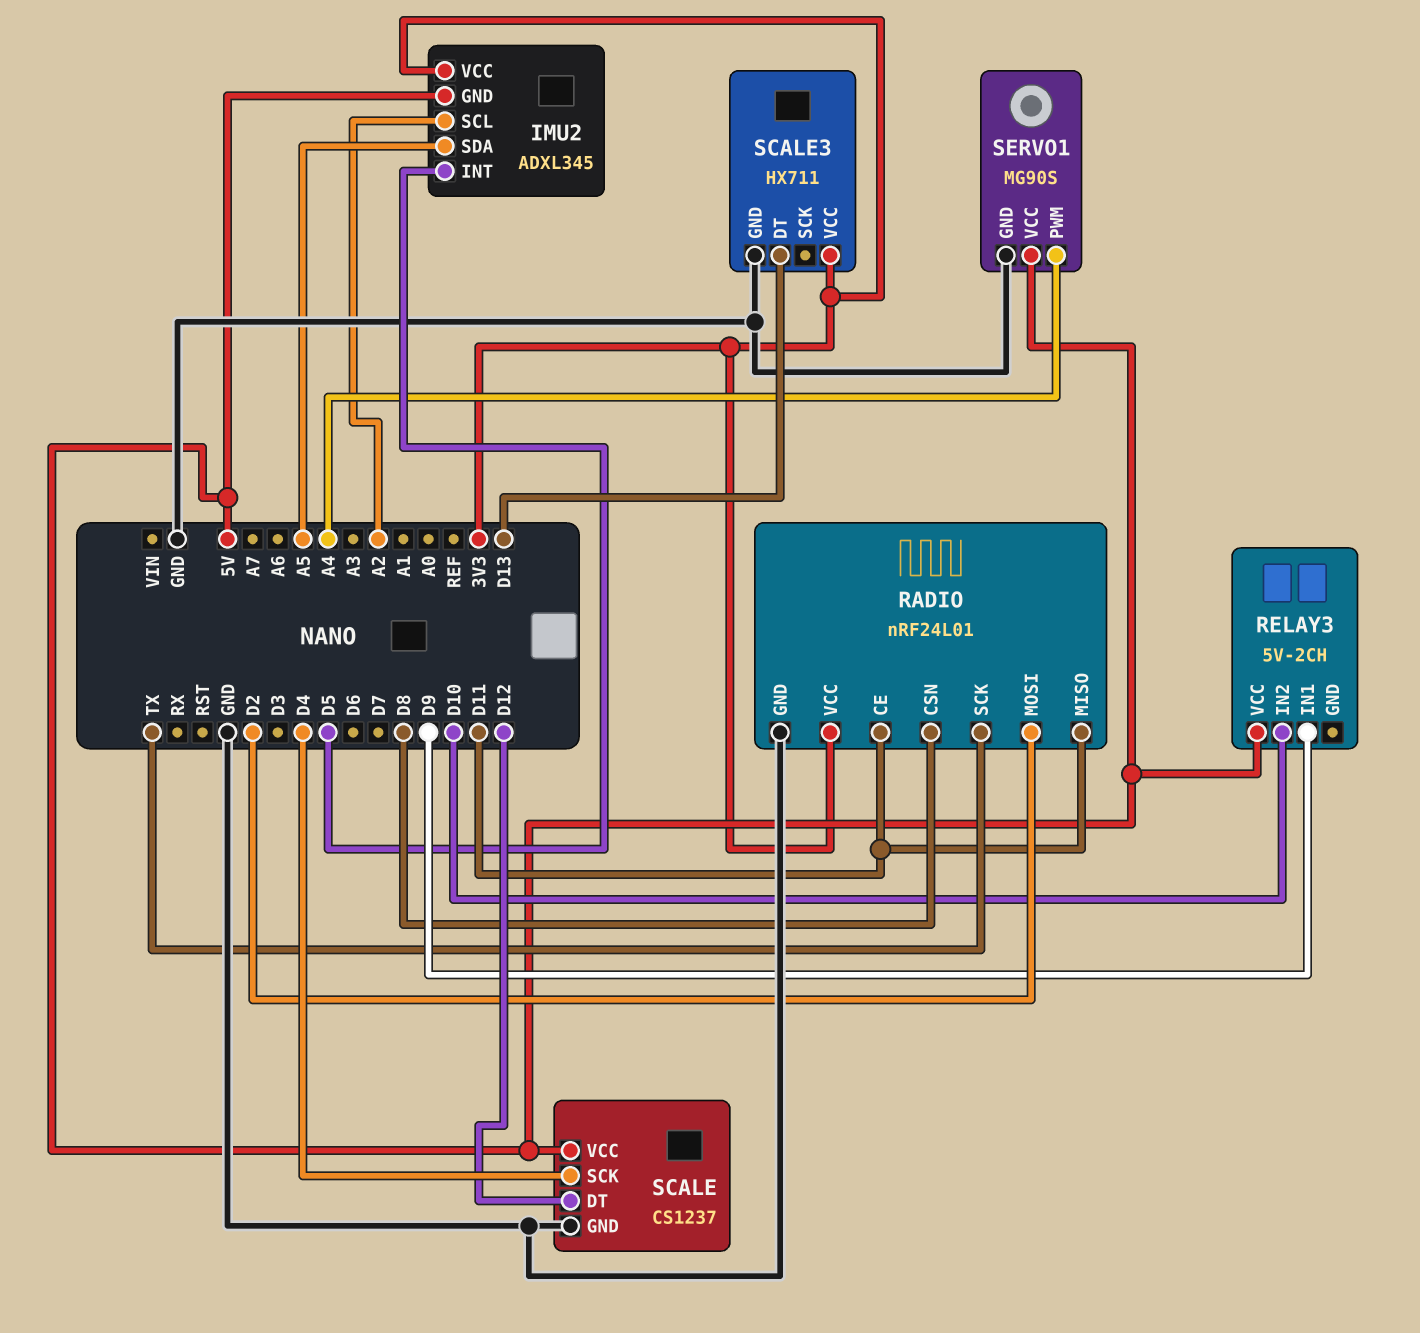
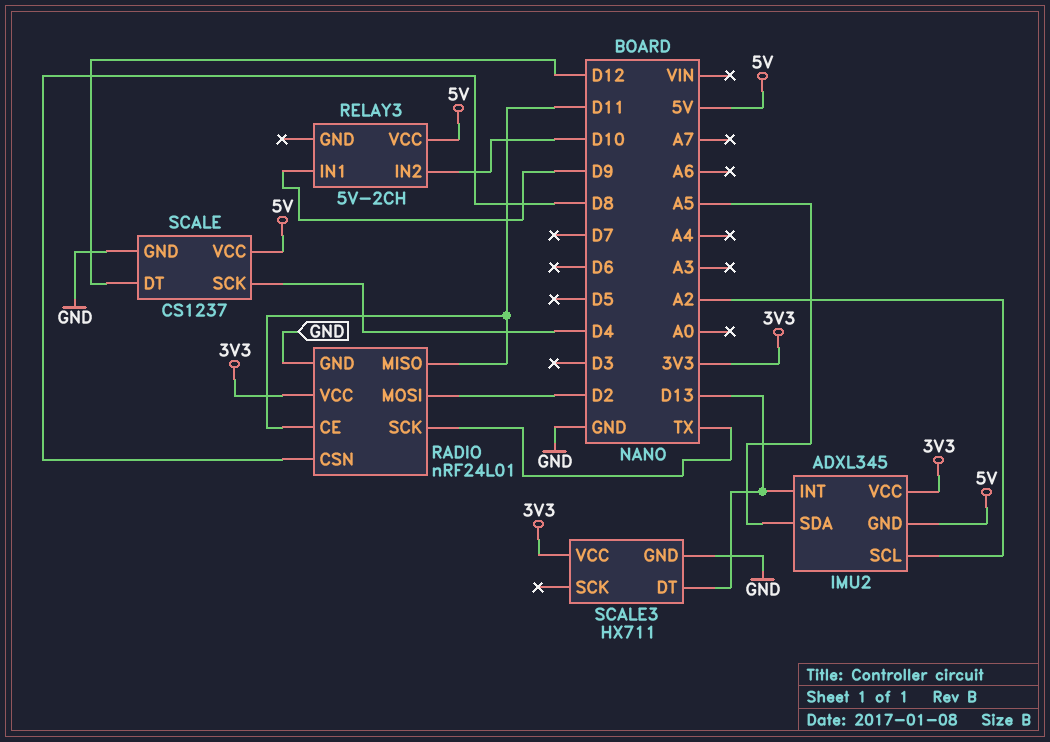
IMU2 pin INT: D5 -> D13
SERVO1: MG90S -> none
SERVO1 pin GND: GND -> none
SERVO1 pin PWM: A4 -> none
SERVO1 pin VCC: 5V -> none

